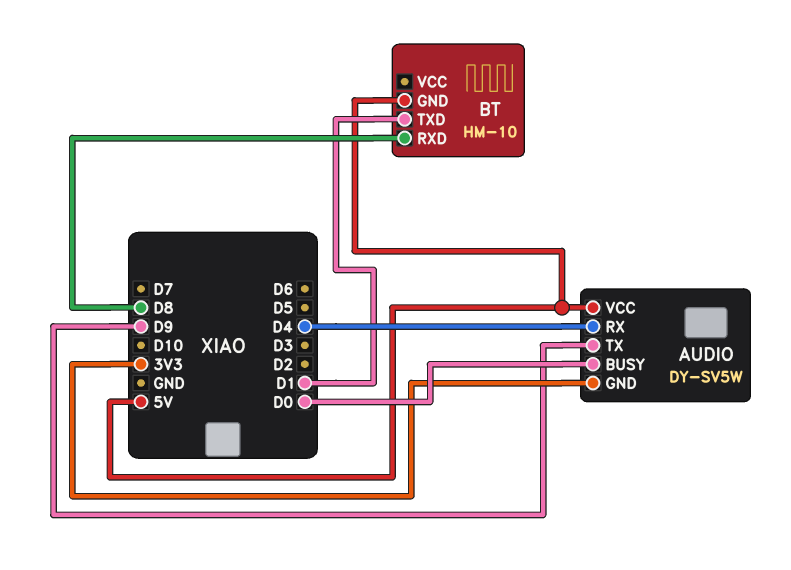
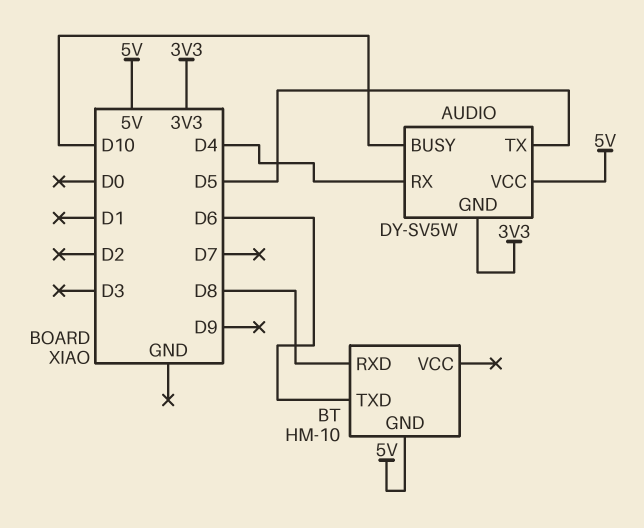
AUDIO pin BUSY: D0 -> D10
AUDIO pin TX: D9 -> D5
BT pin TXD: D1 -> D6

